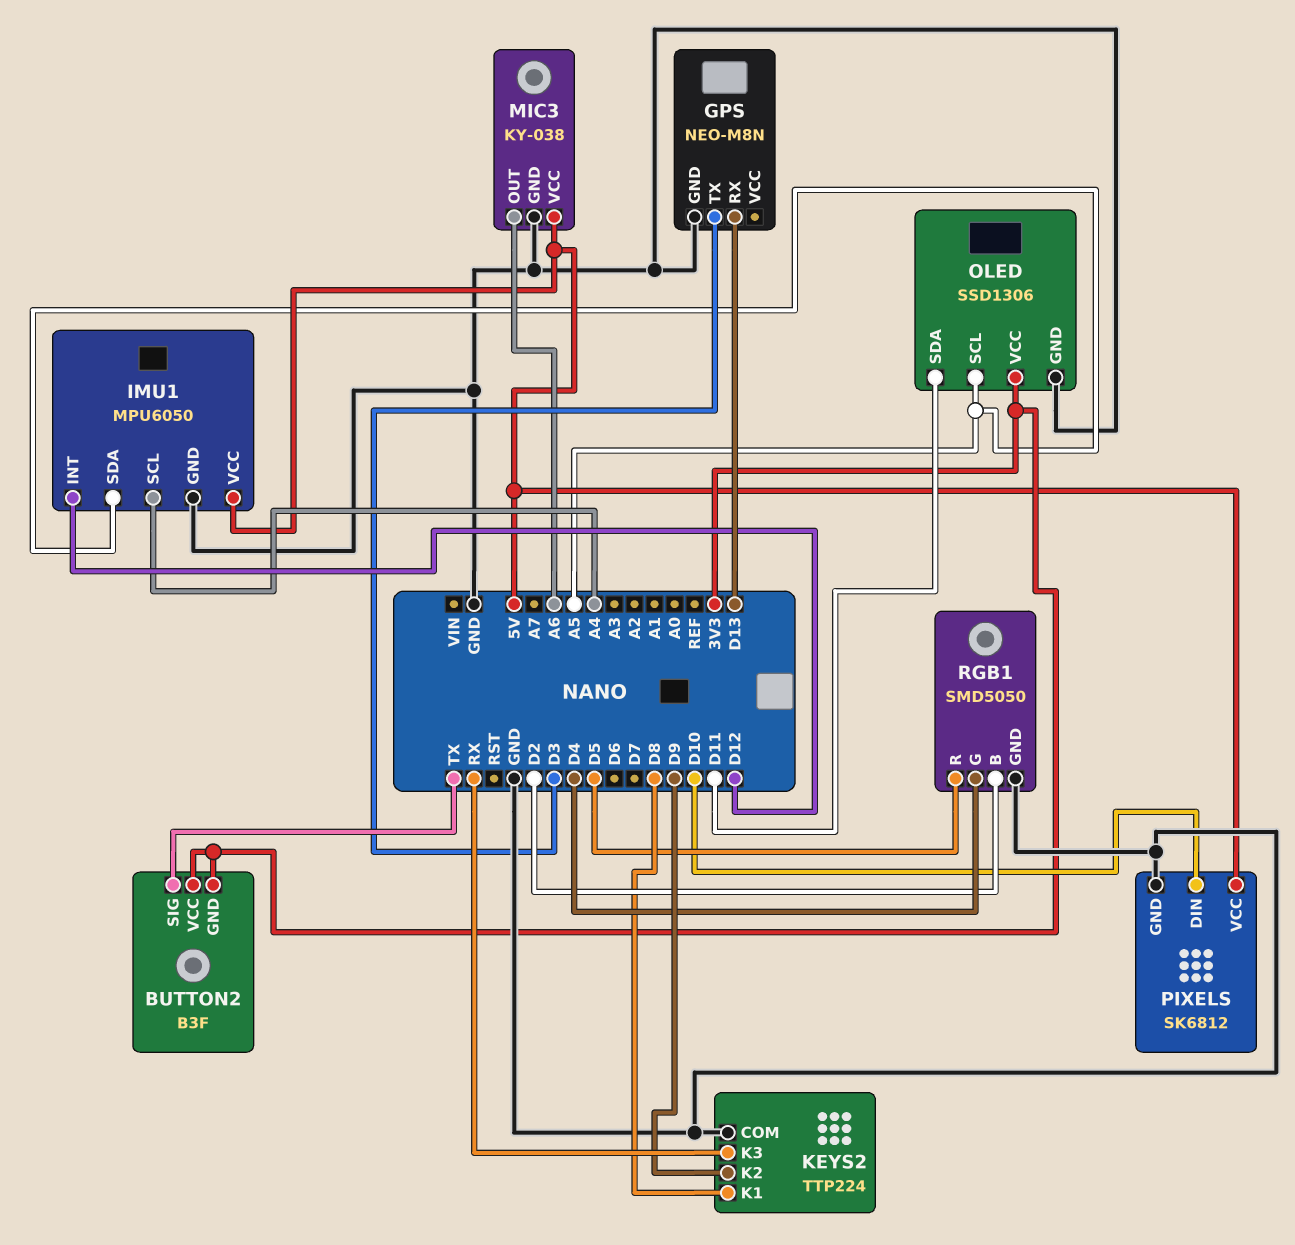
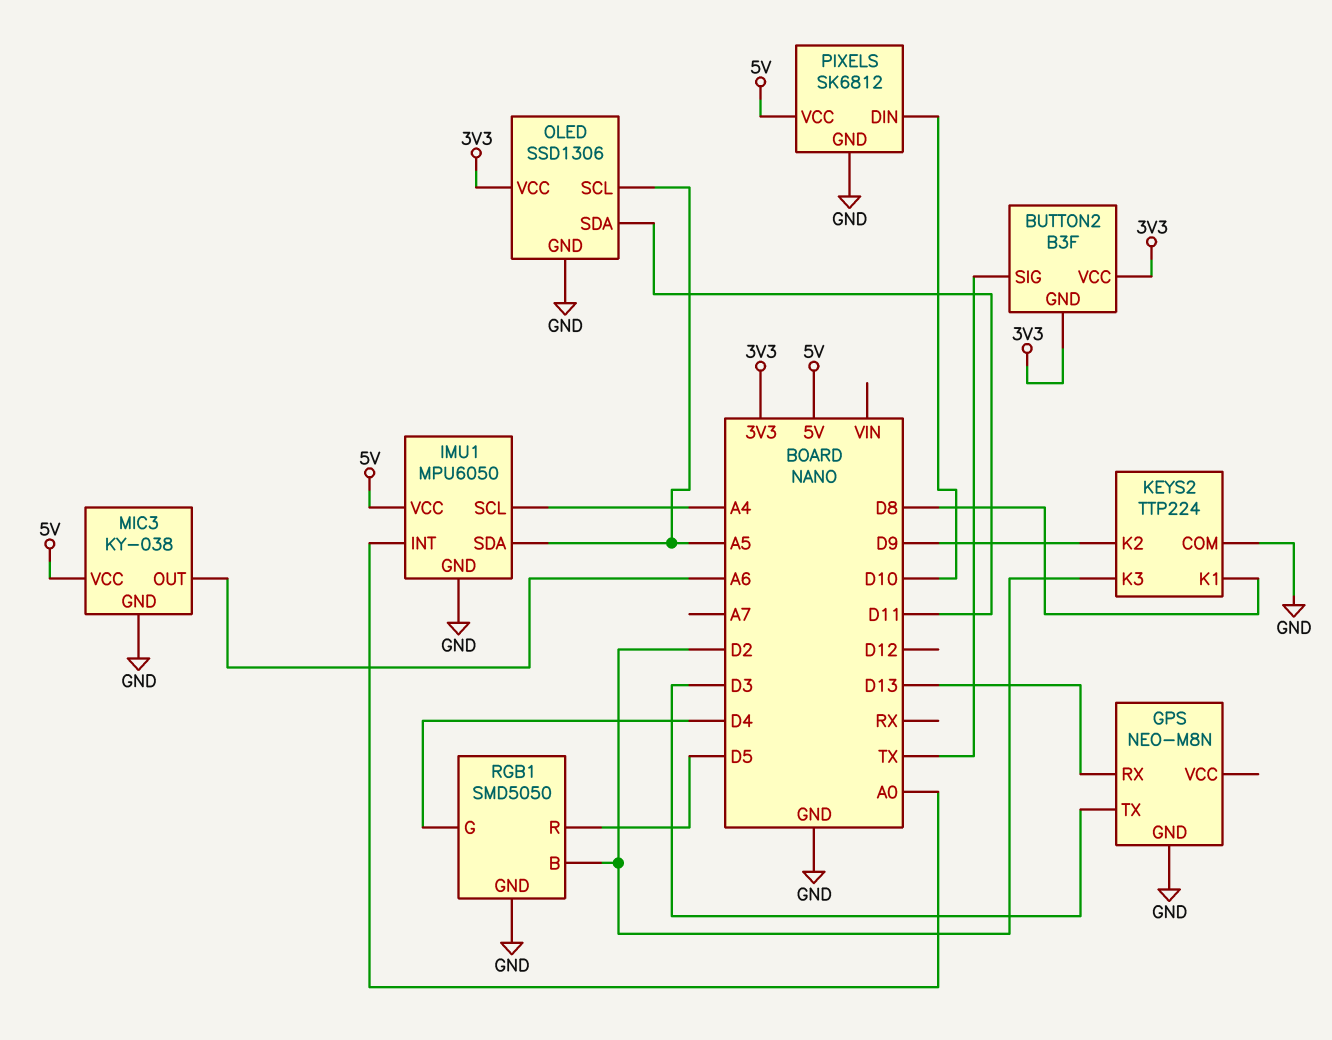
IMU1 pin INT: D12 -> A0
KEYS2 pin K3: RX -> D2

